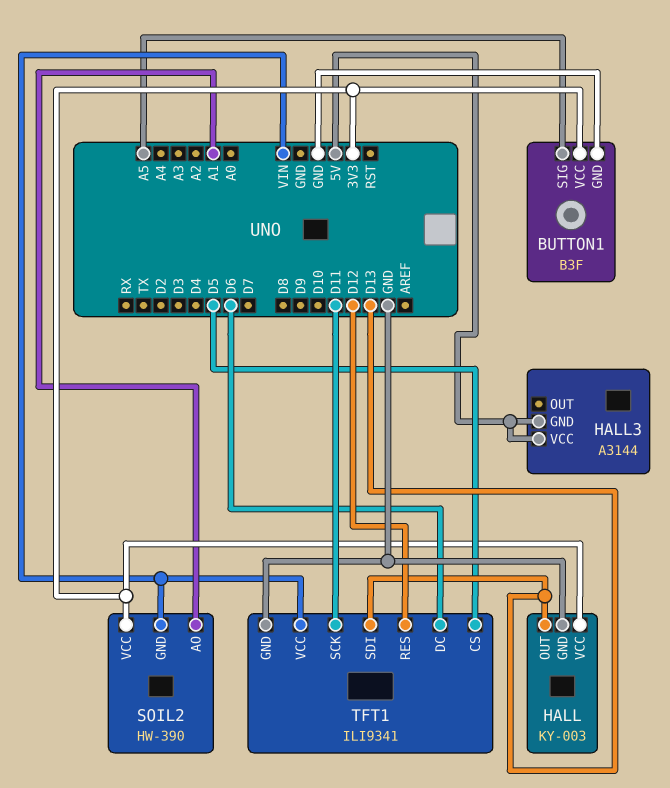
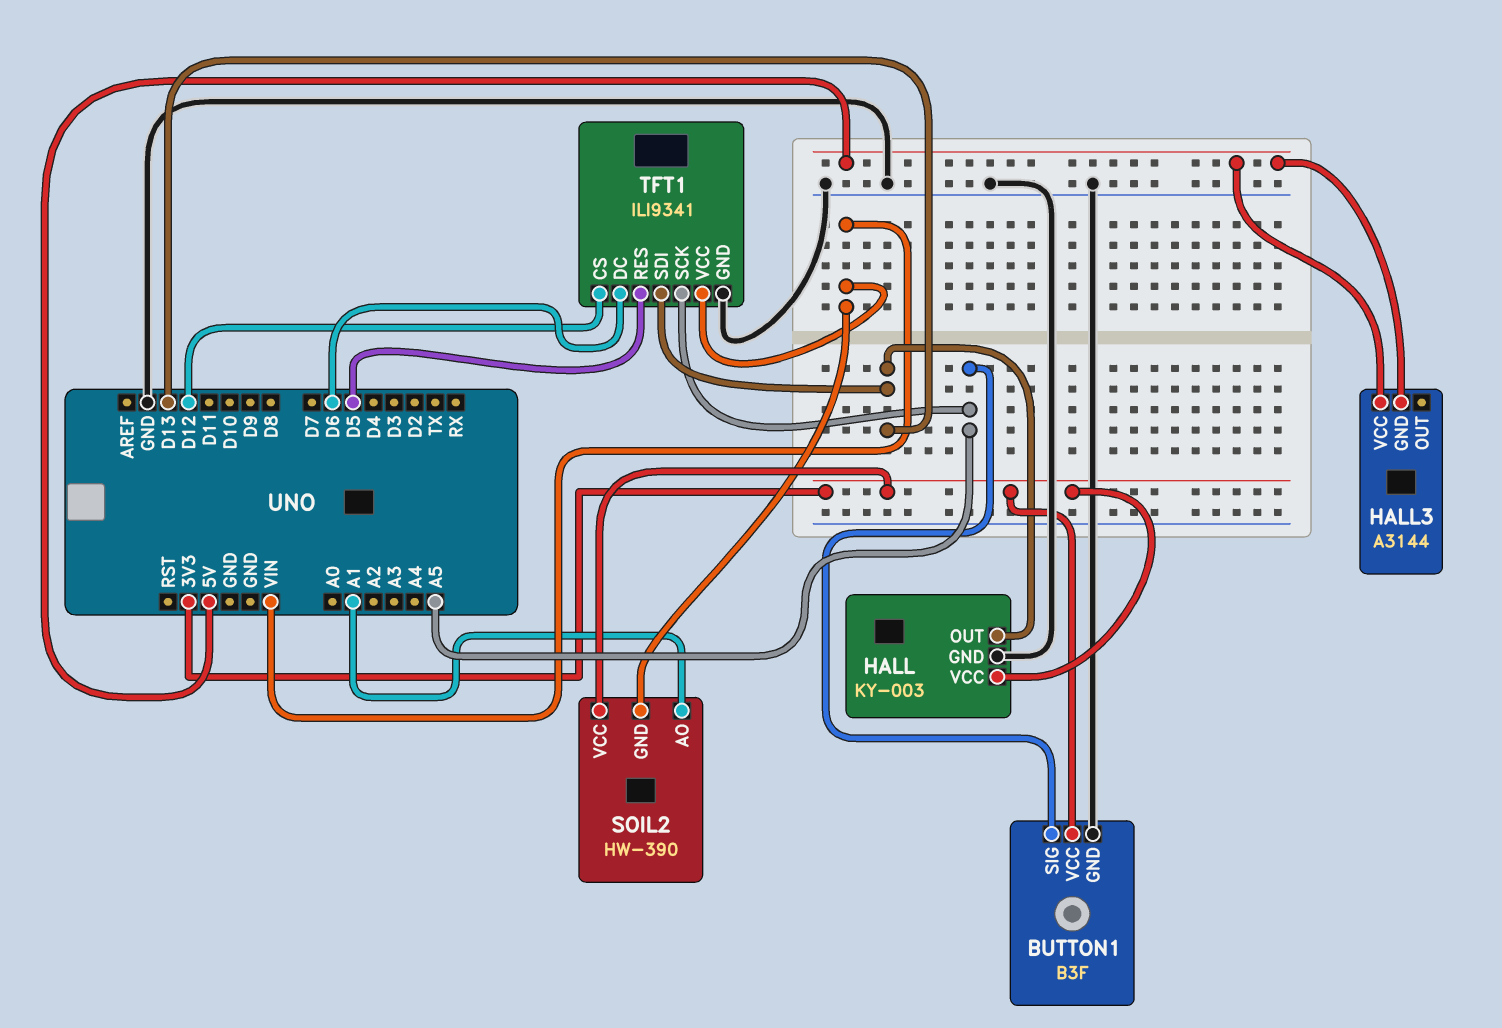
TFT1 pin CS: D5 -> D12
TFT1 pin RES: D12 -> D5
TFT1 pin SCK: D11 -> A5

